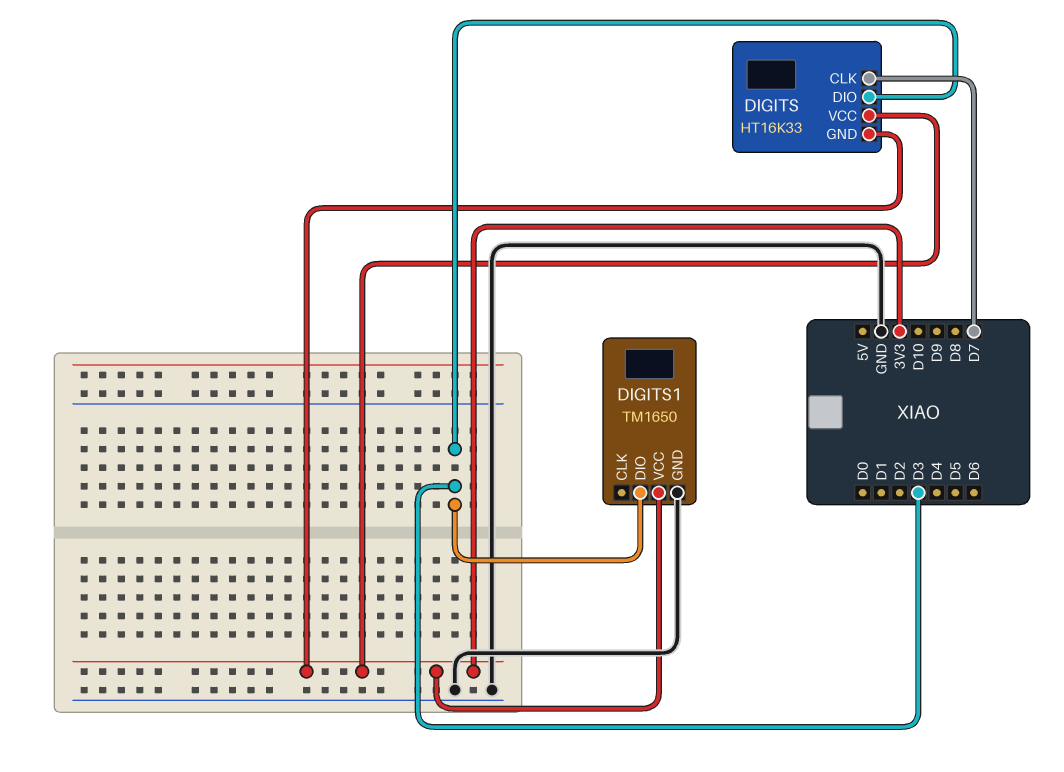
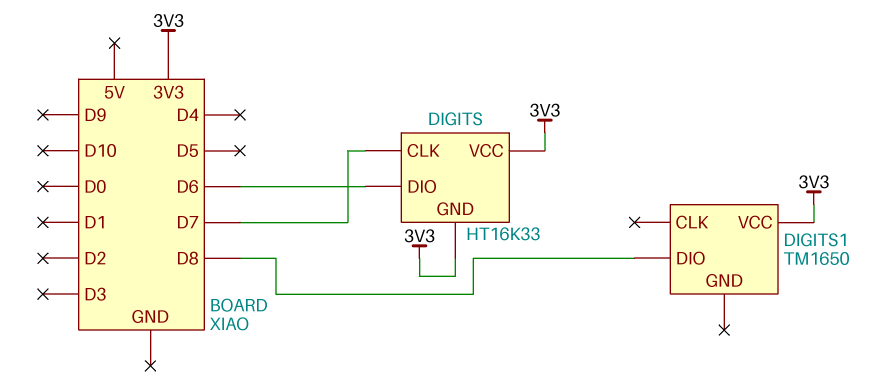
DIGITS pin DIO: D3 -> D6
DIGITS1 pin DIO: D3 -> D8
DIGITS1 pin GND: GND -> none

